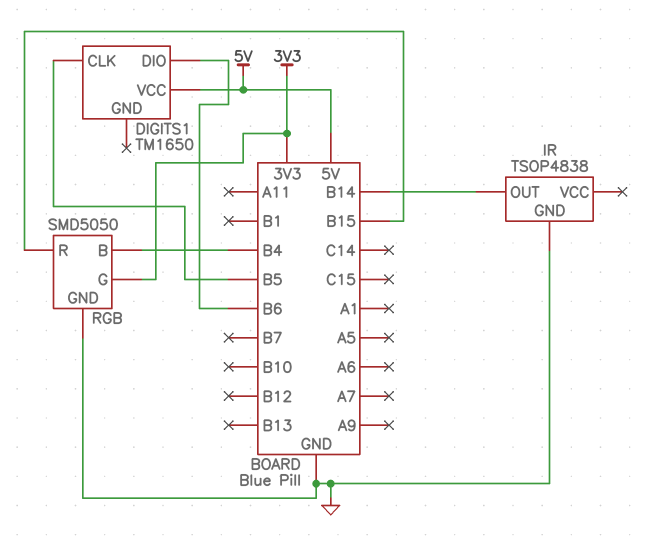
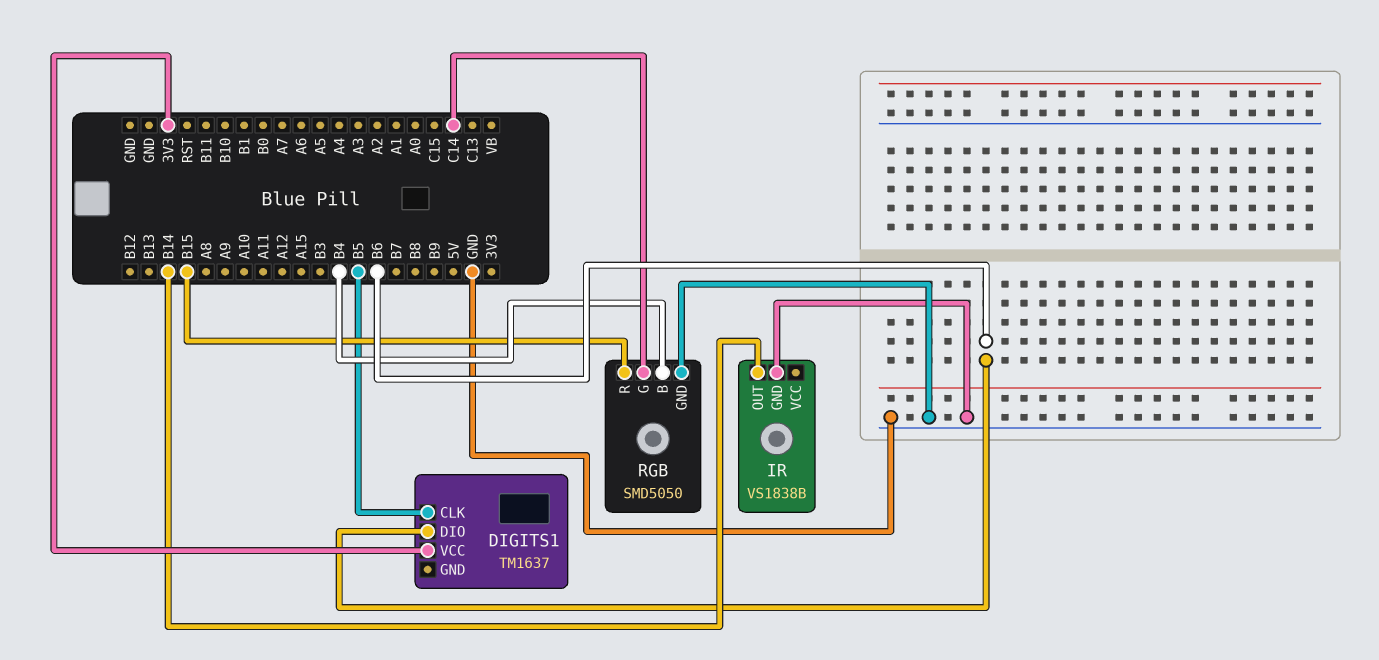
DIGITS1: TM1650 -> TM1637
DIGITS1 pin VCC: 5V -> 3V3
IR: TSOP4838 -> VS1838B
RGB pin G: 3V3 -> C14

